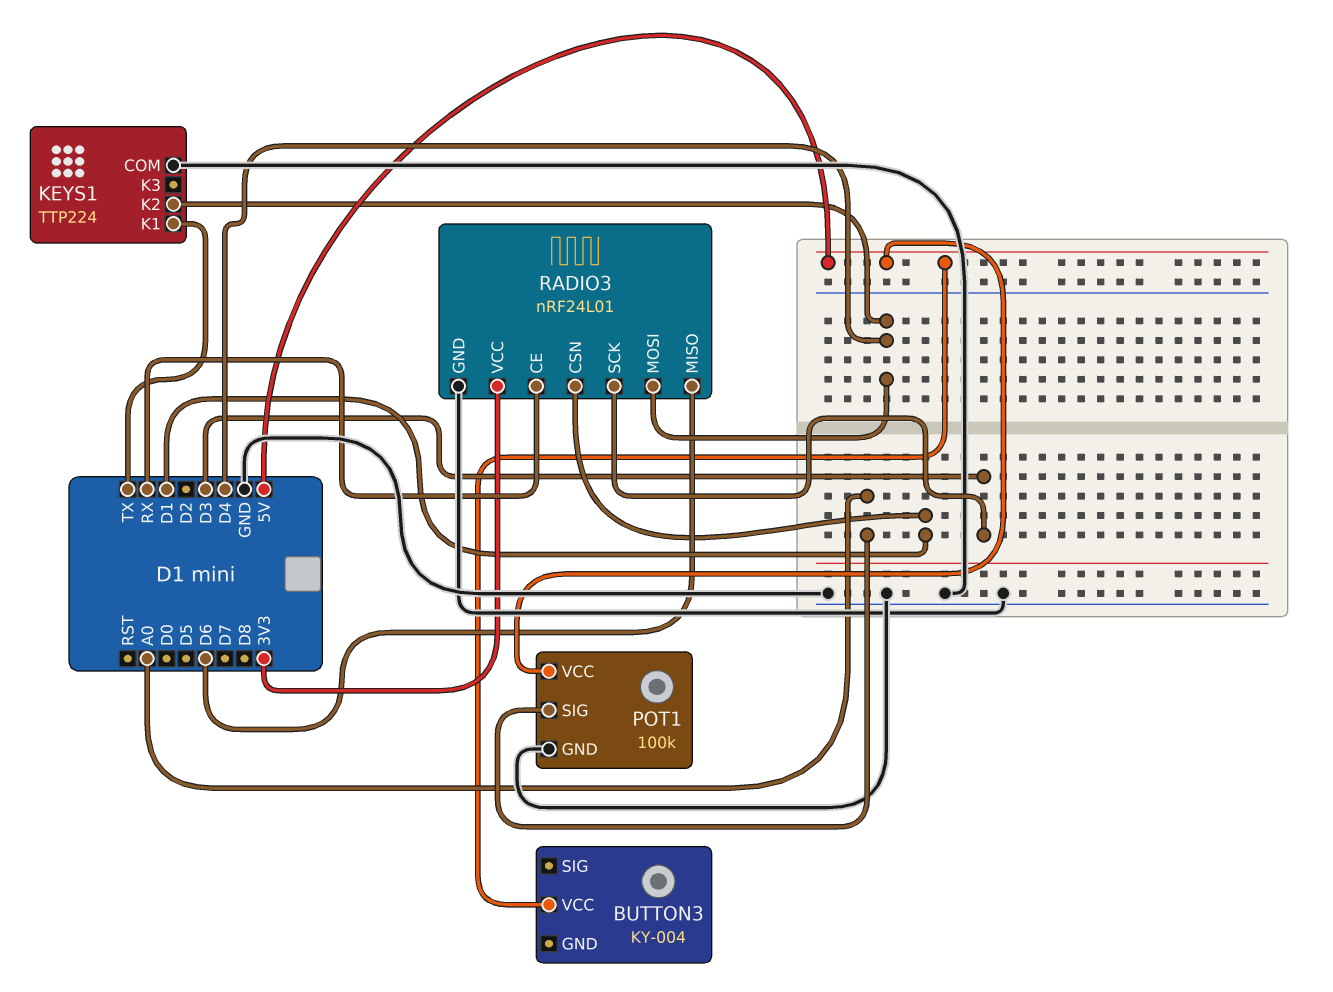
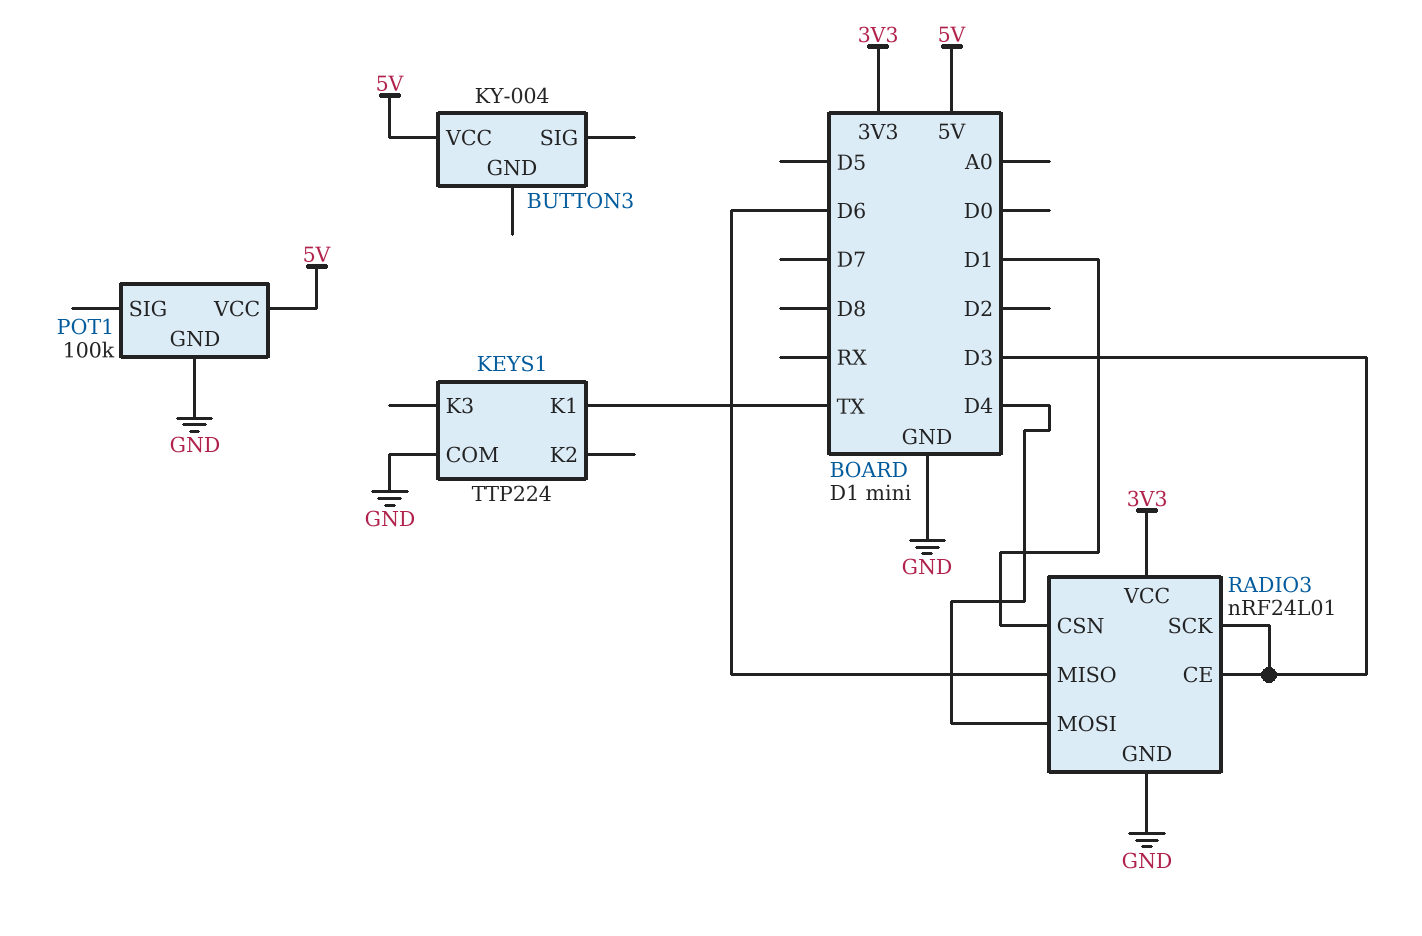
KEYS1 pin K2: D4 -> none
POT1 pin SIG: A0 -> none
RADIO3 pin CE: RX -> D3

